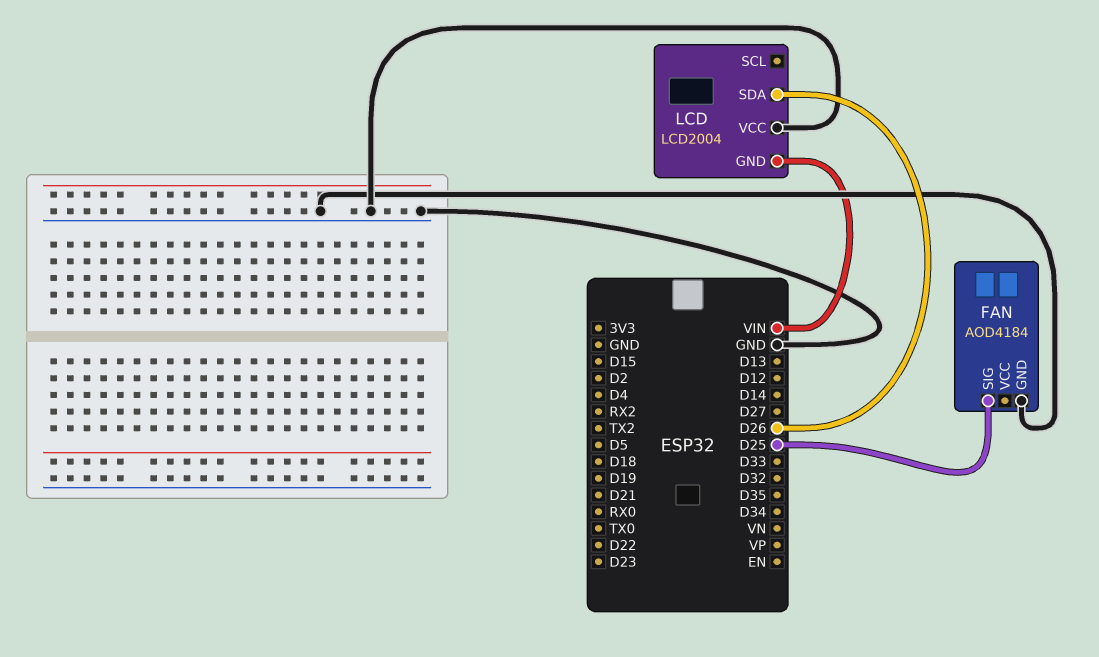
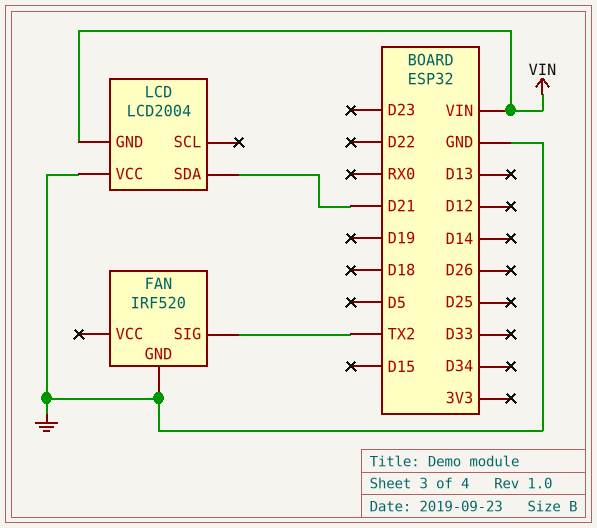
FAN: AOD4184 -> IRF520
FAN pin SIG: D25 -> TX2
LCD pin SDA: D26 -> D21

